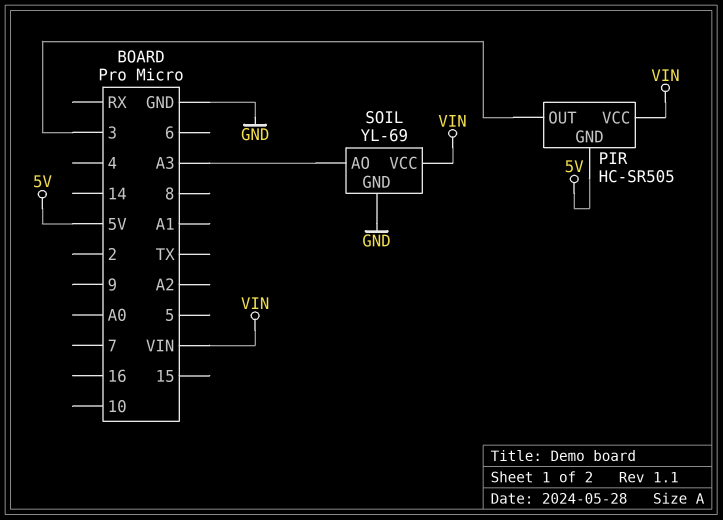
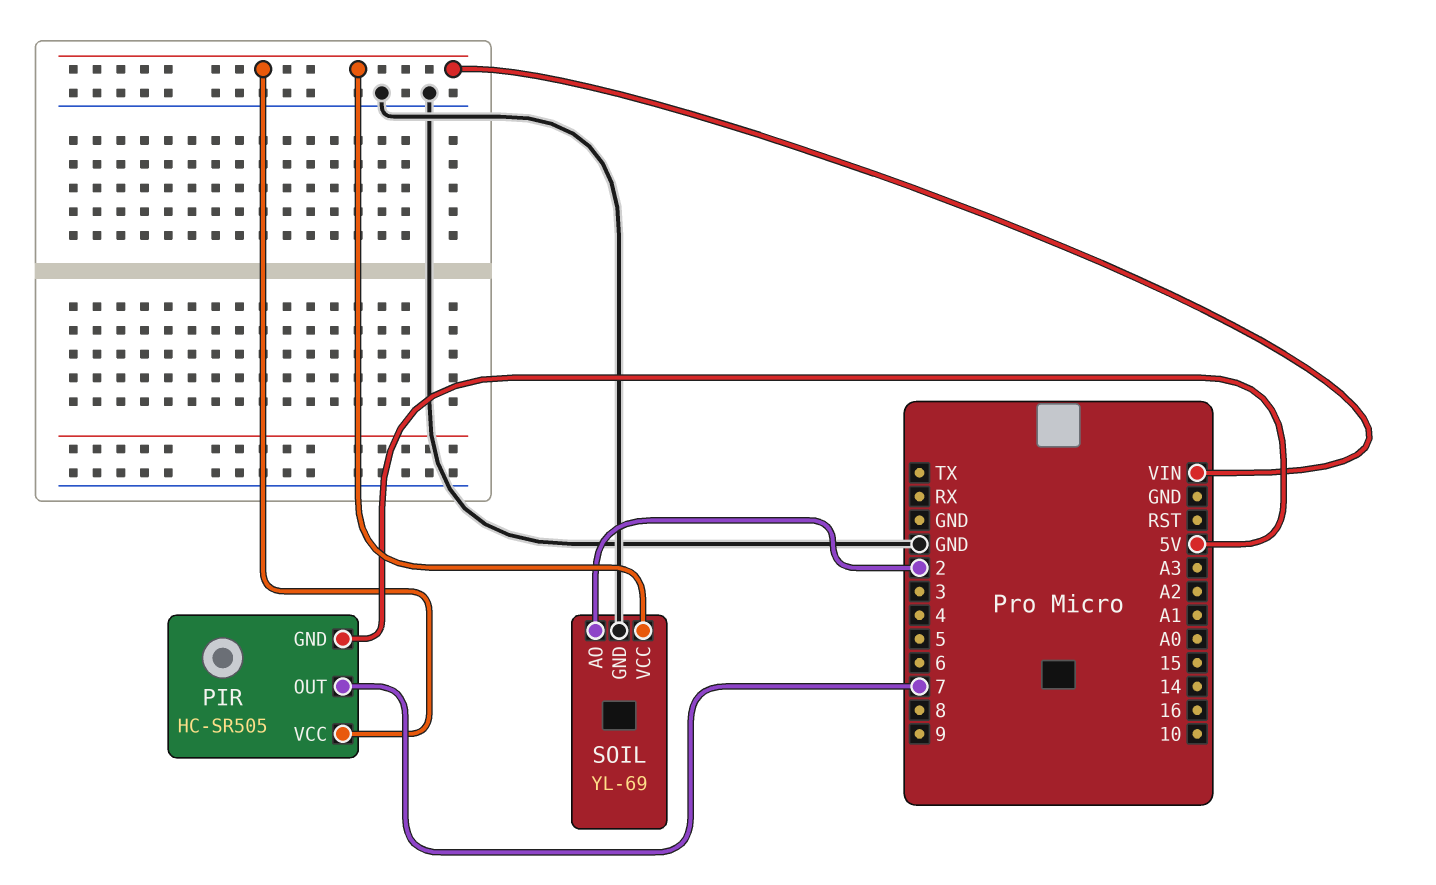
PIR pin OUT: 3 -> 7
SOIL pin AO: A3 -> 2

